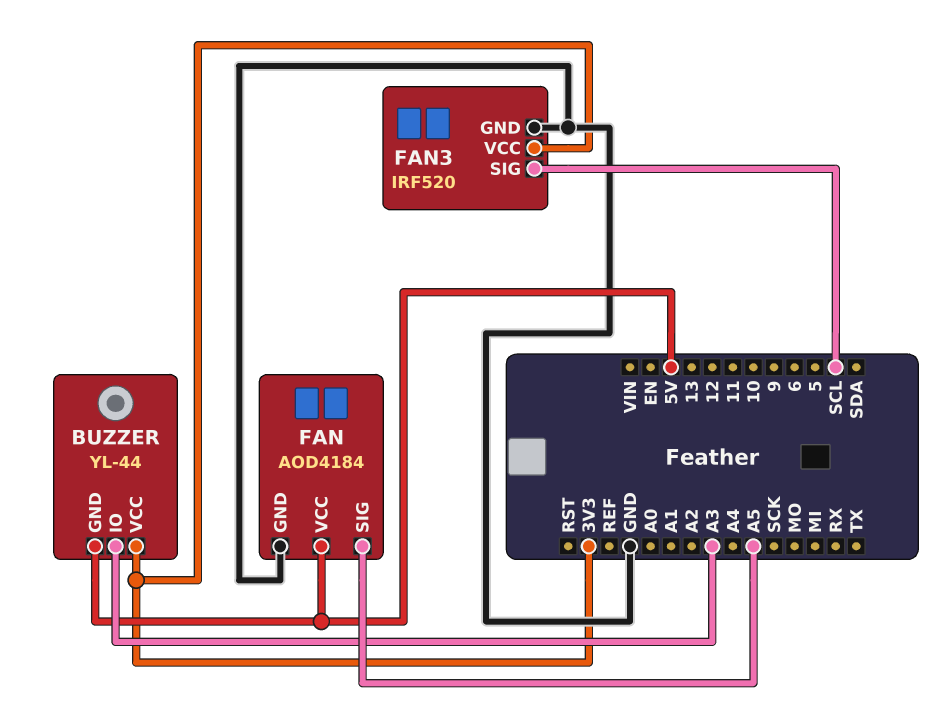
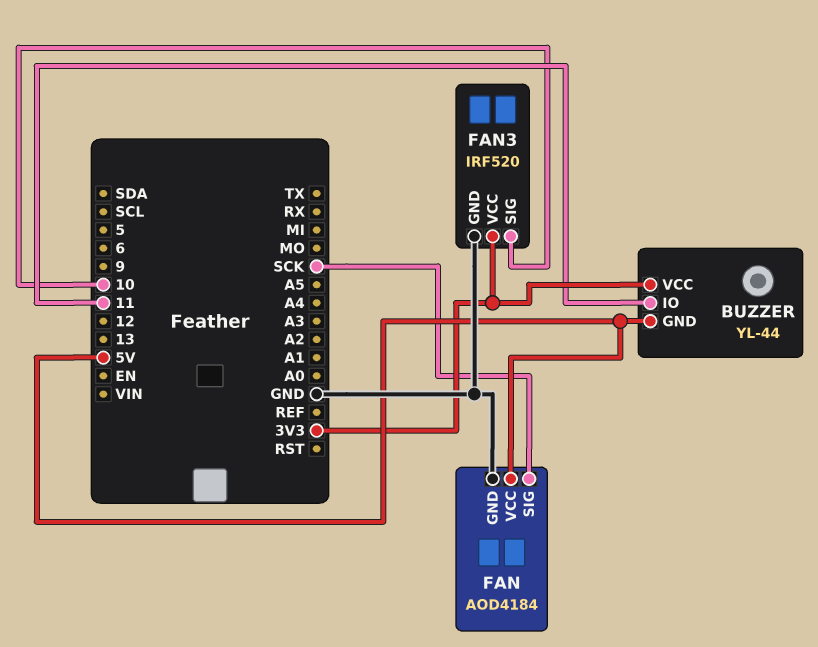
BUZZER pin IO: A3 -> 11
FAN pin SIG: A5 -> SCK
FAN3 pin SIG: SCL -> 10

